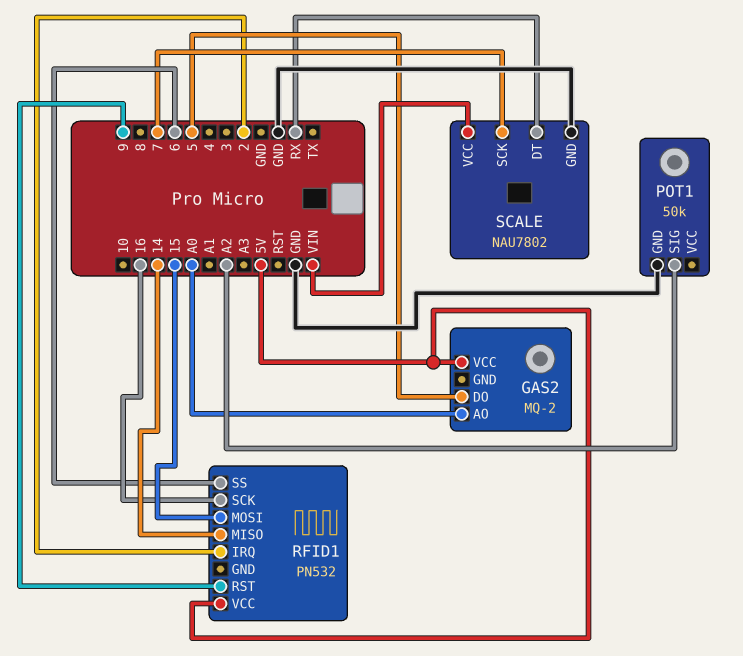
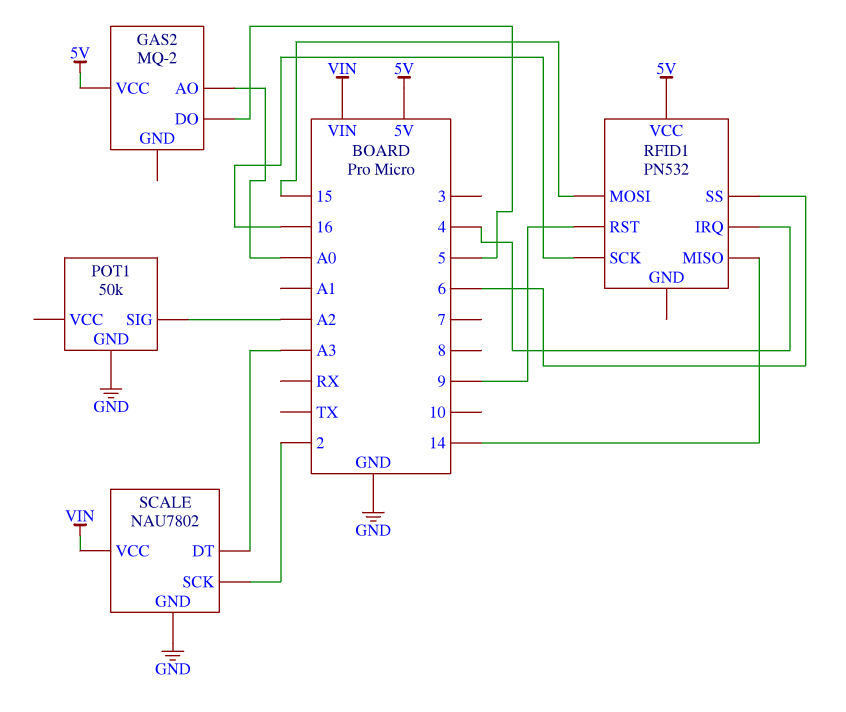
RFID1 pin IRQ: 2 -> 4
SCALE pin DT: RX -> A3
SCALE pin SCK: 7 -> 2

